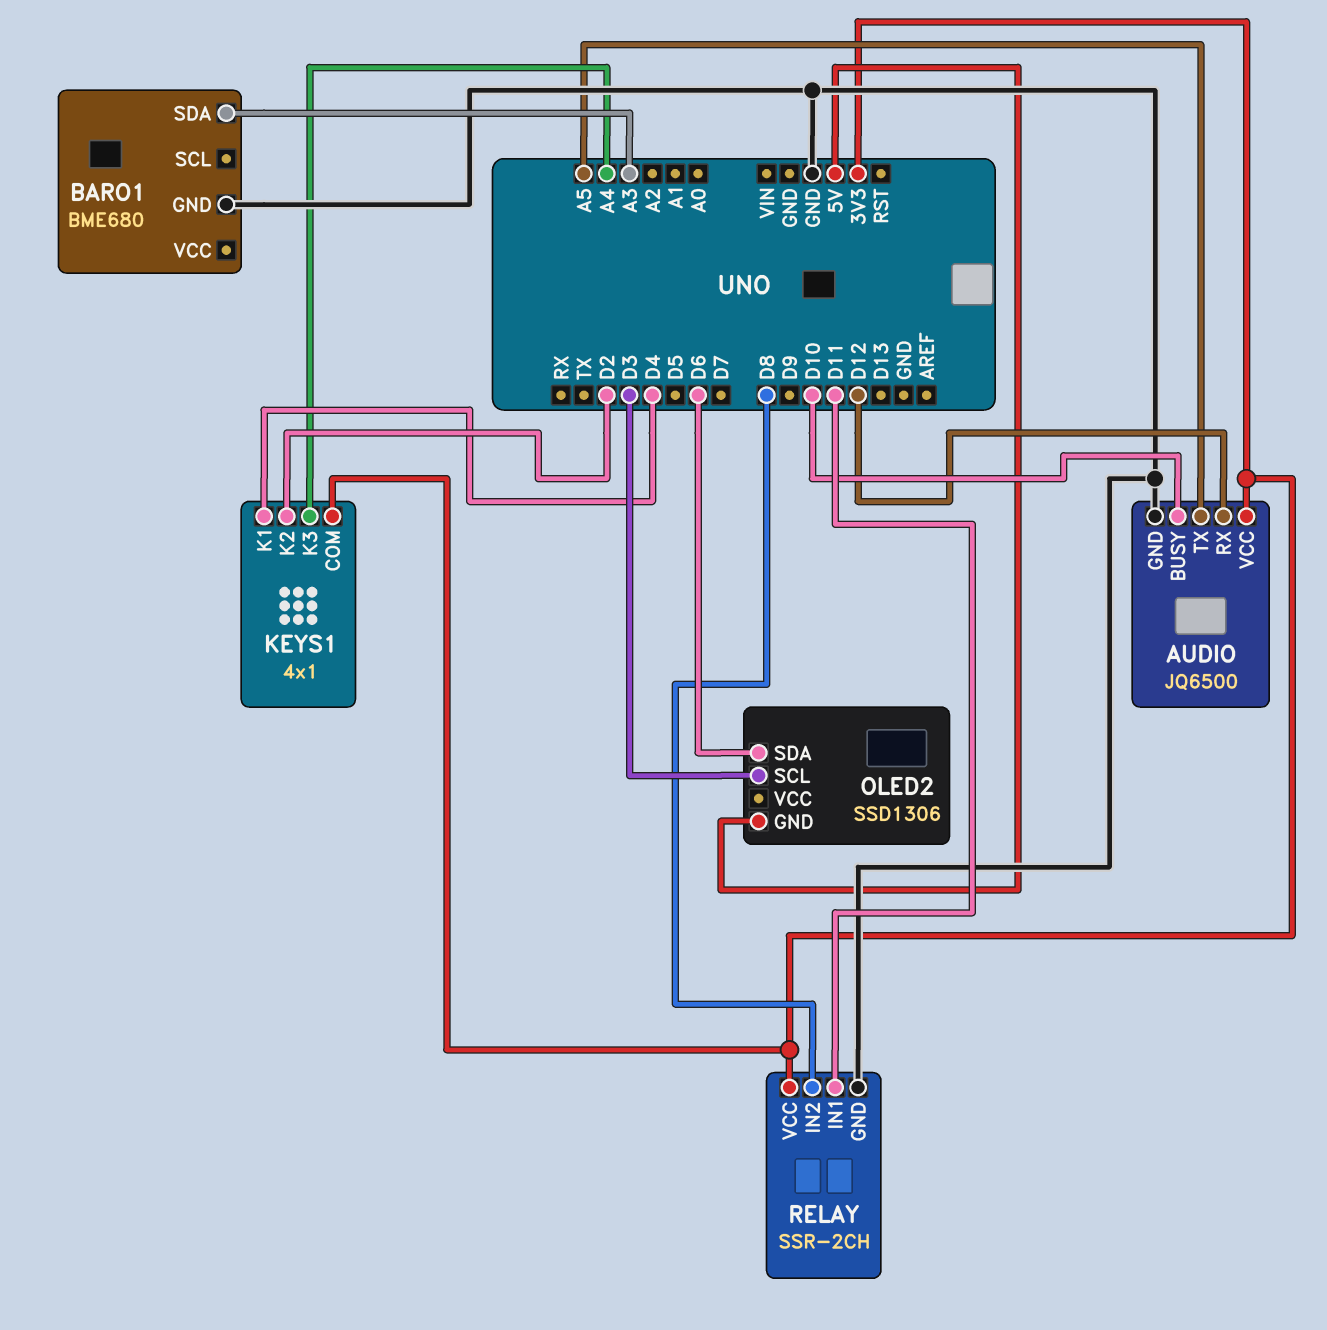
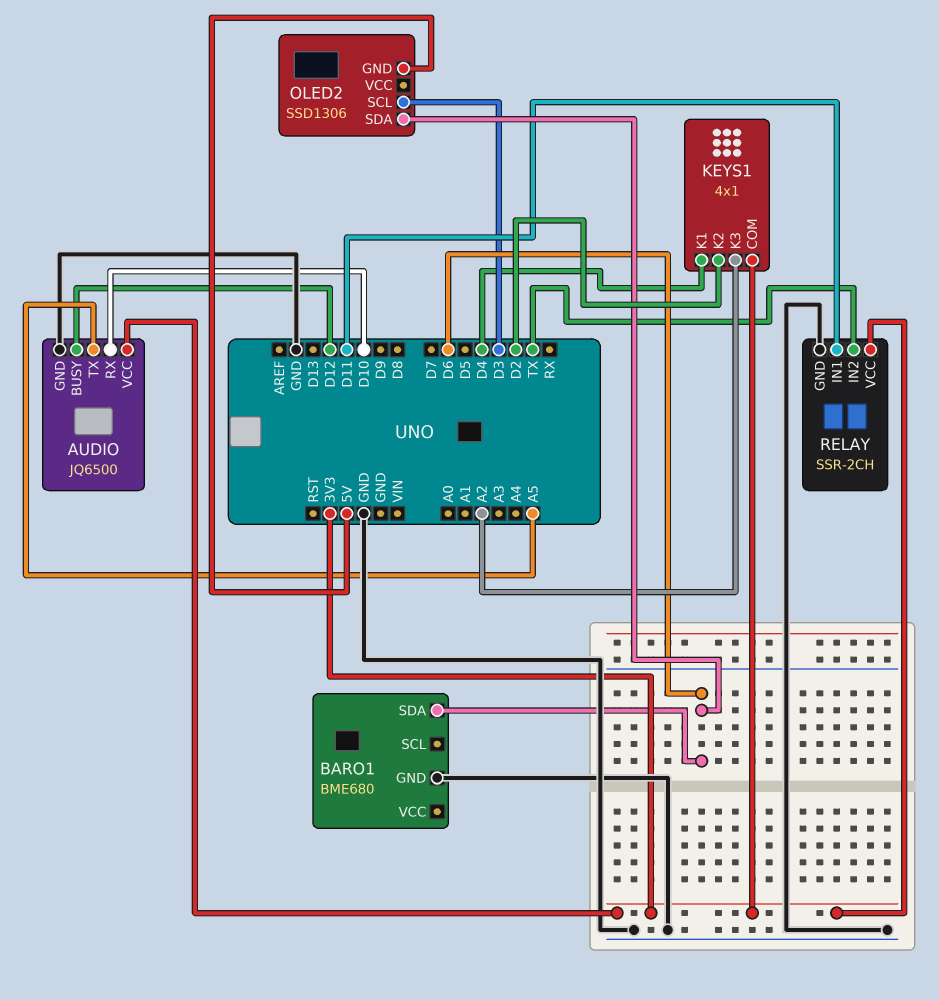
AUDIO pin BUSY: D10 -> D12
AUDIO pin RX: D12 -> D10
BARO1 pin SDA: A3 -> D6
KEYS1 pin K3: A4 -> A2
RELAY pin IN2: D8 -> TX

